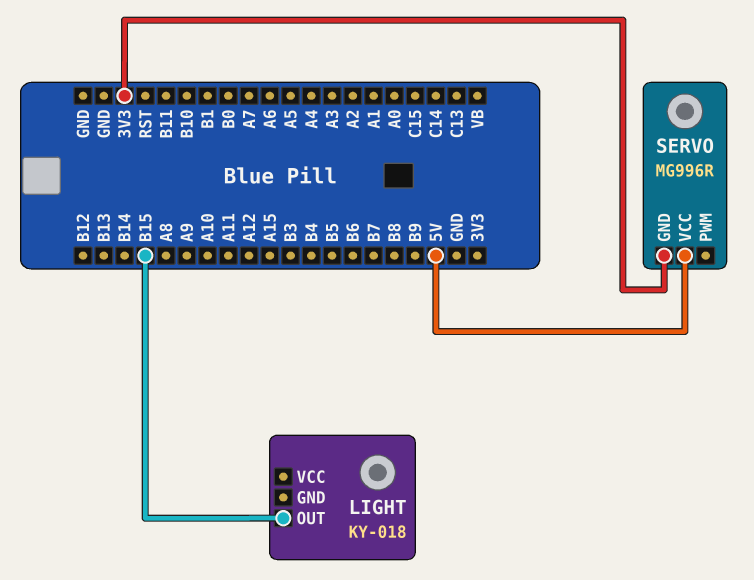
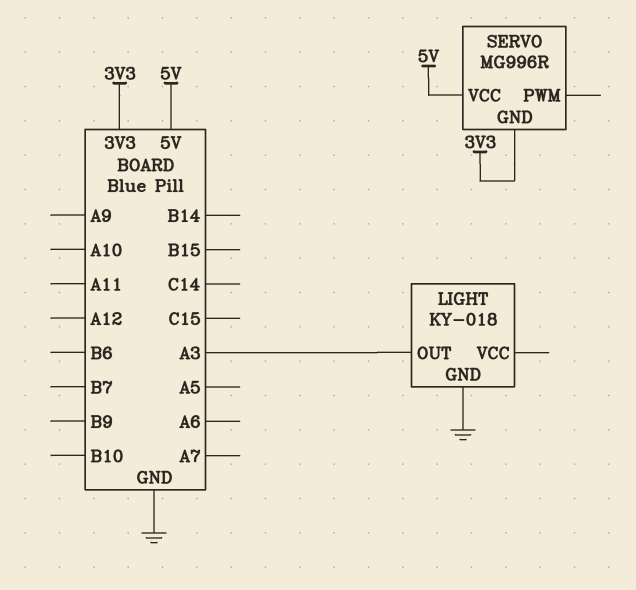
LIGHT pin GND: none -> GND
LIGHT pin OUT: B15 -> A3

